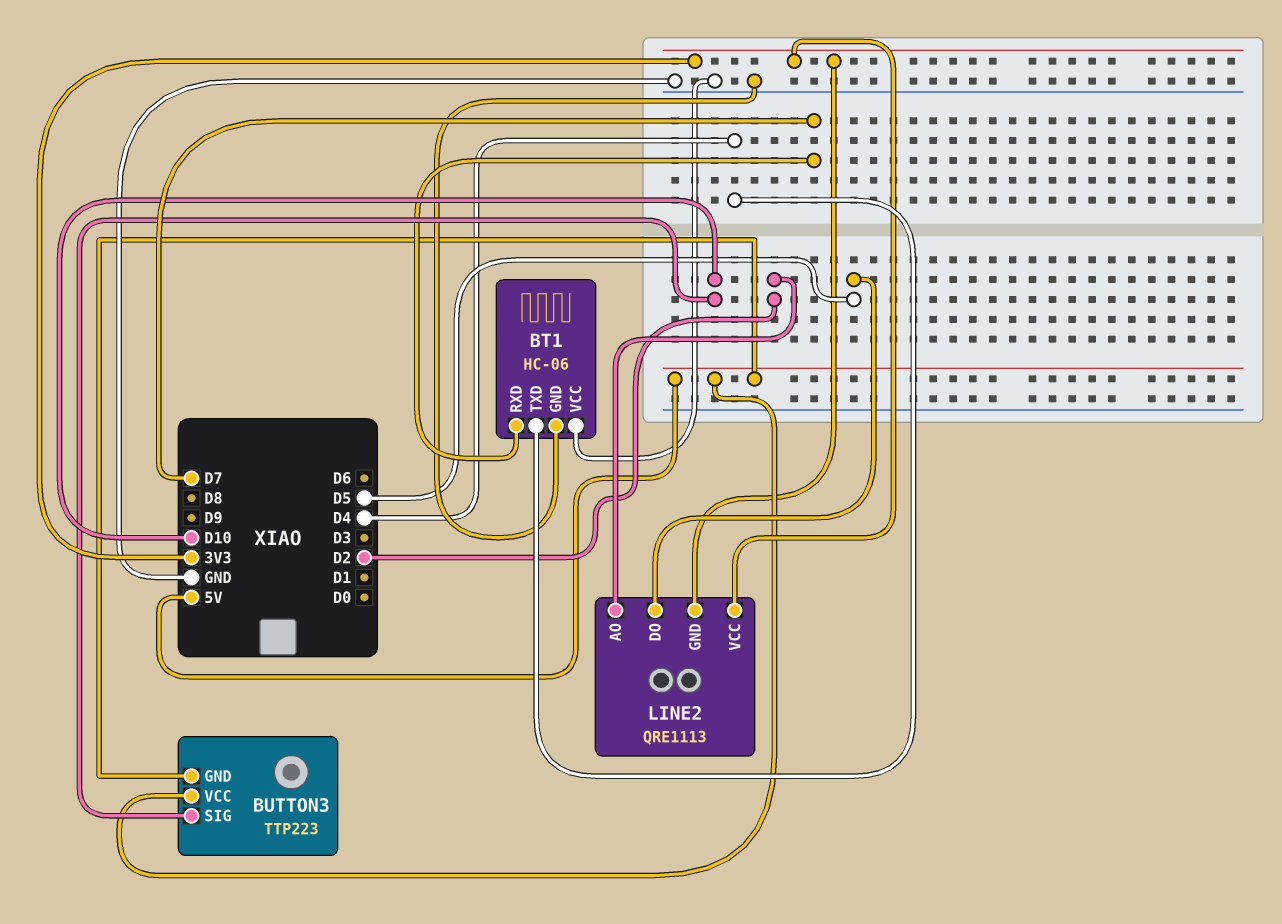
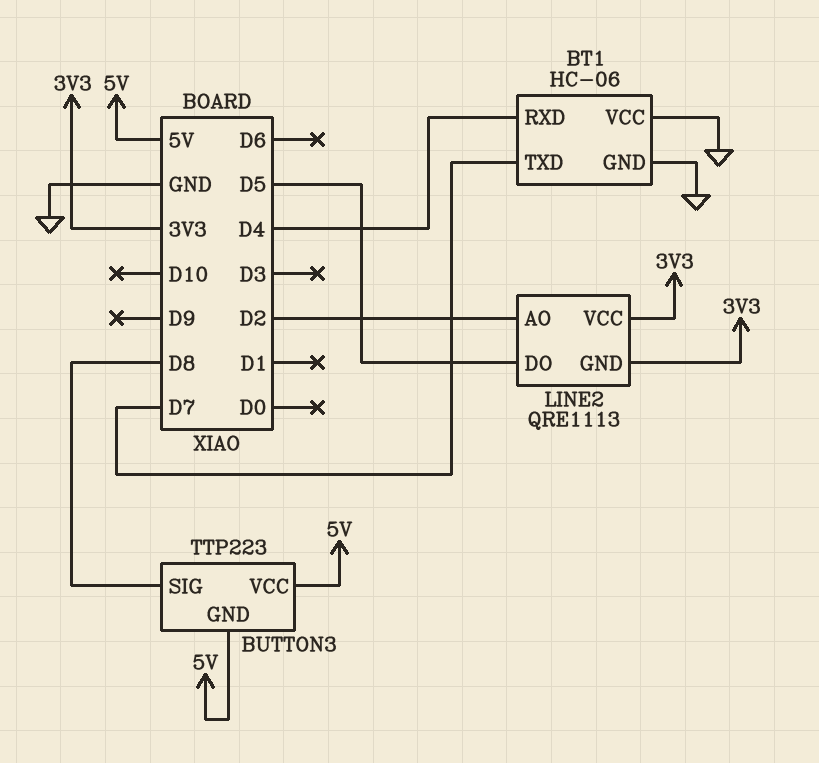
BT1 pin RXD: D7 -> D4
BT1 pin TXD: D4 -> D7
BUTTON3 pin SIG: D10 -> D8

